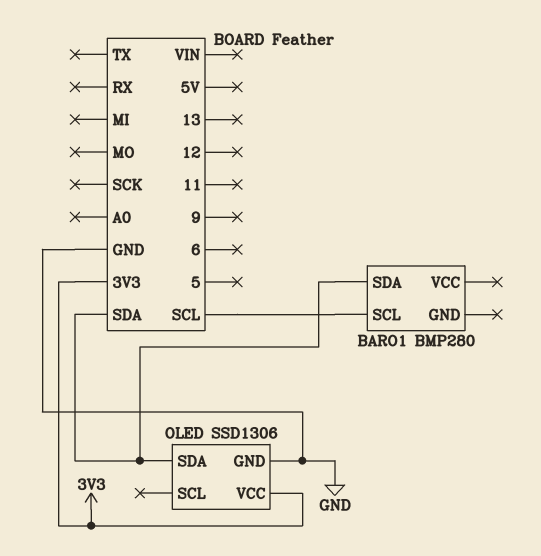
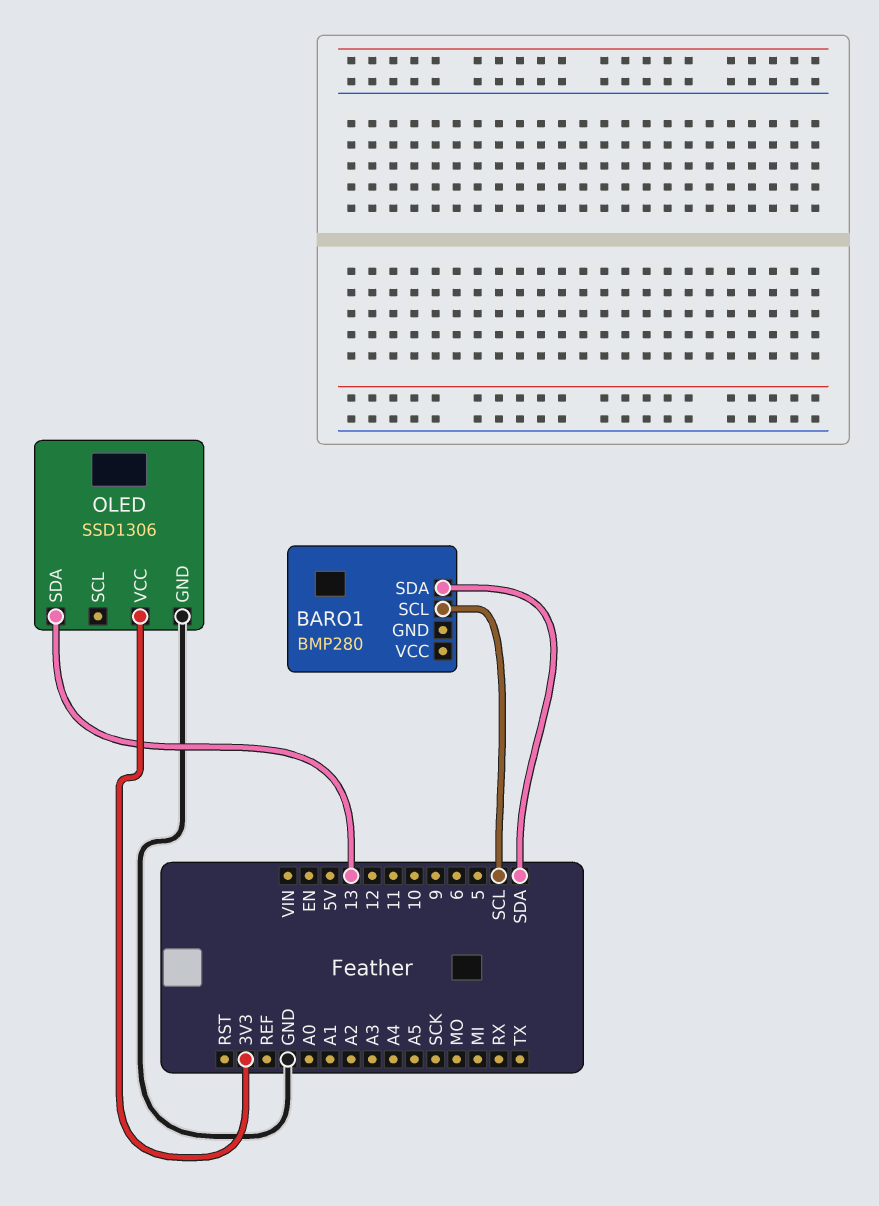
OLED pin SDA: SDA -> 13

